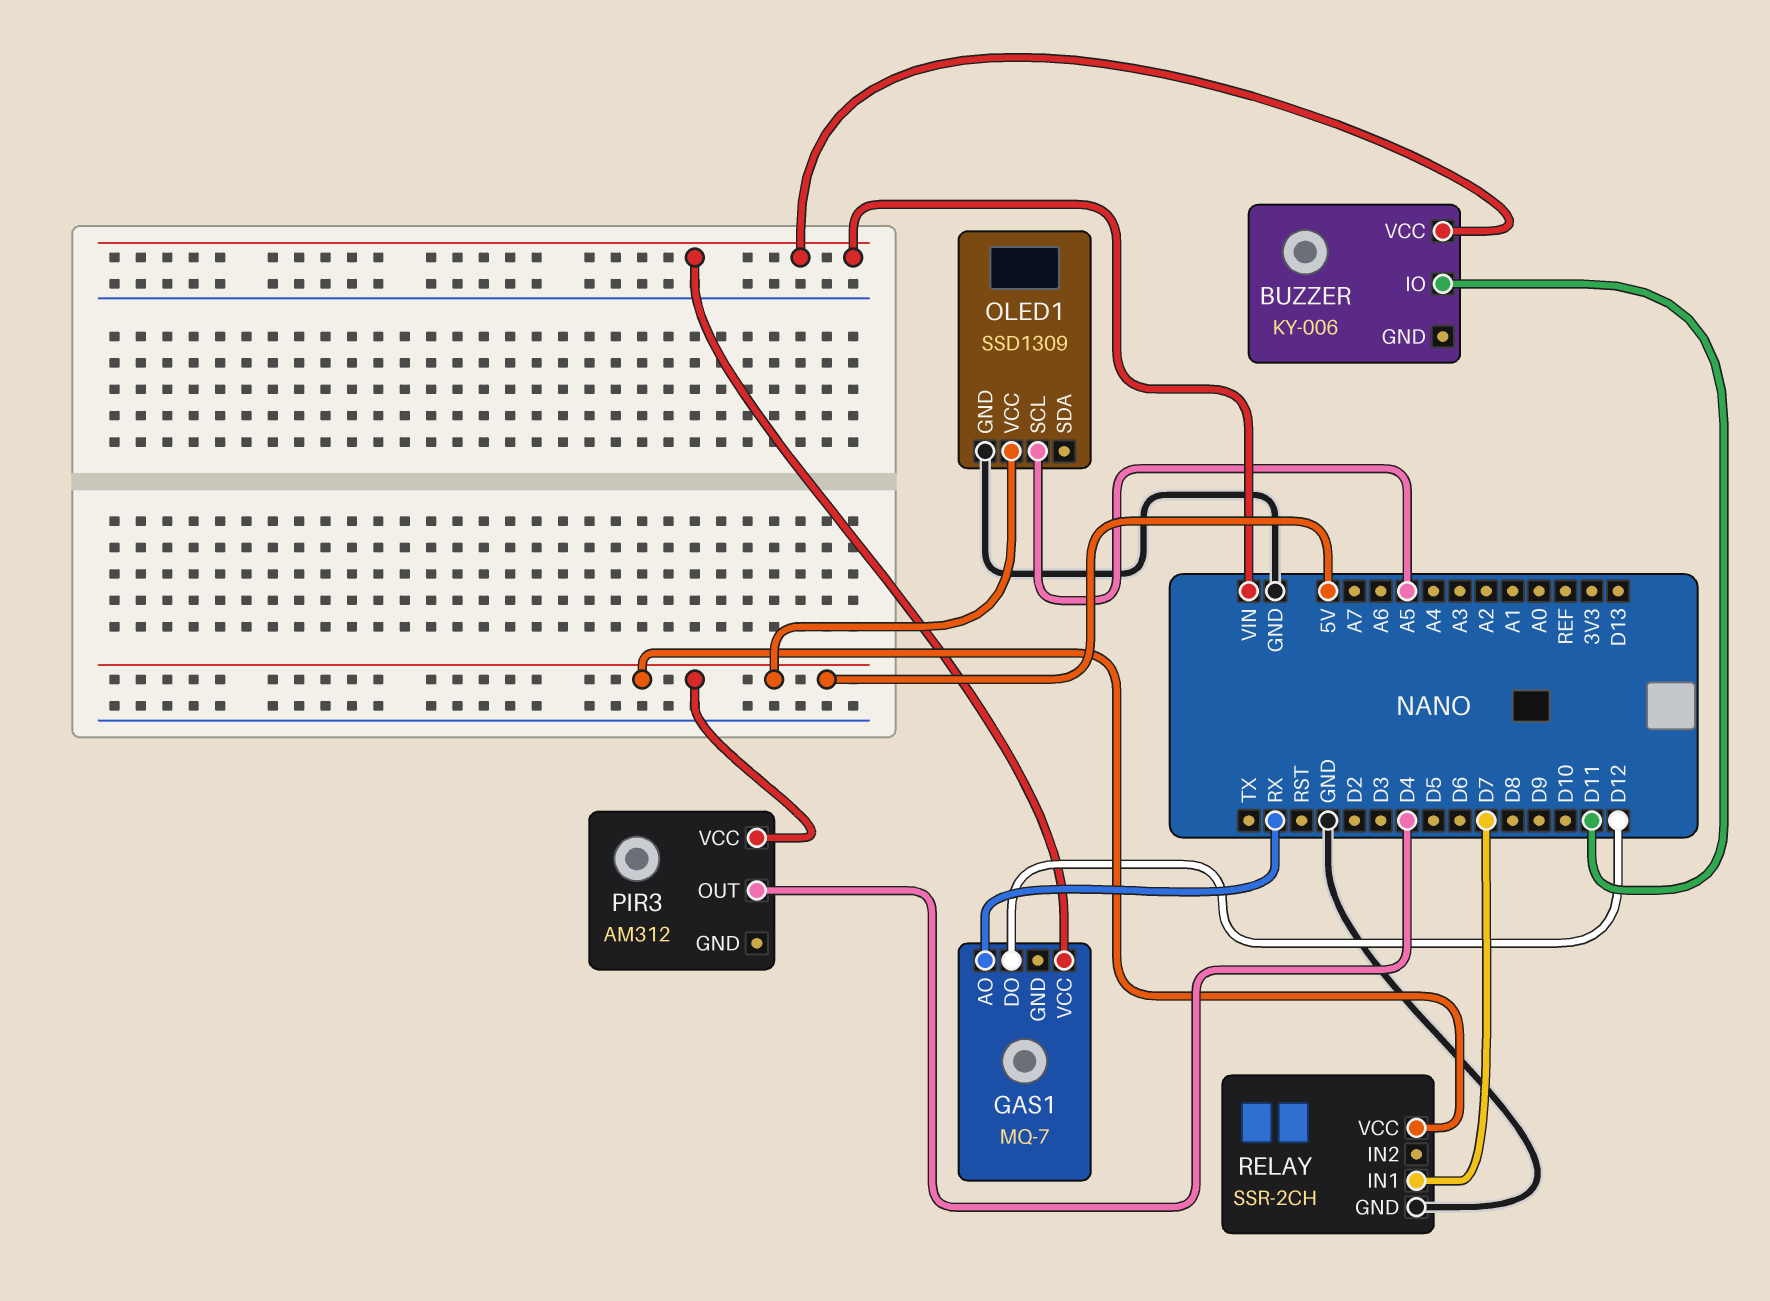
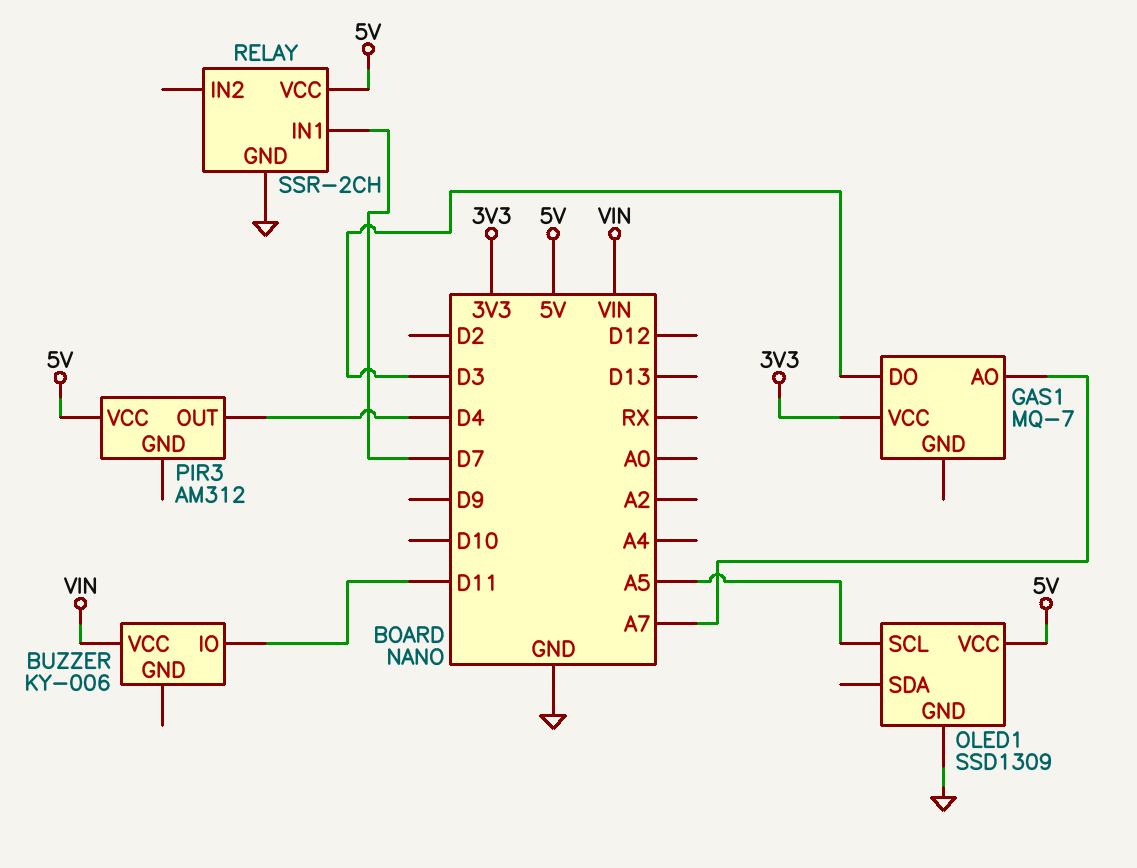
GAS1 pin AO: RX -> A7
GAS1 pin DO: D12 -> D3
GAS1 pin VCC: VIN -> 3V3

